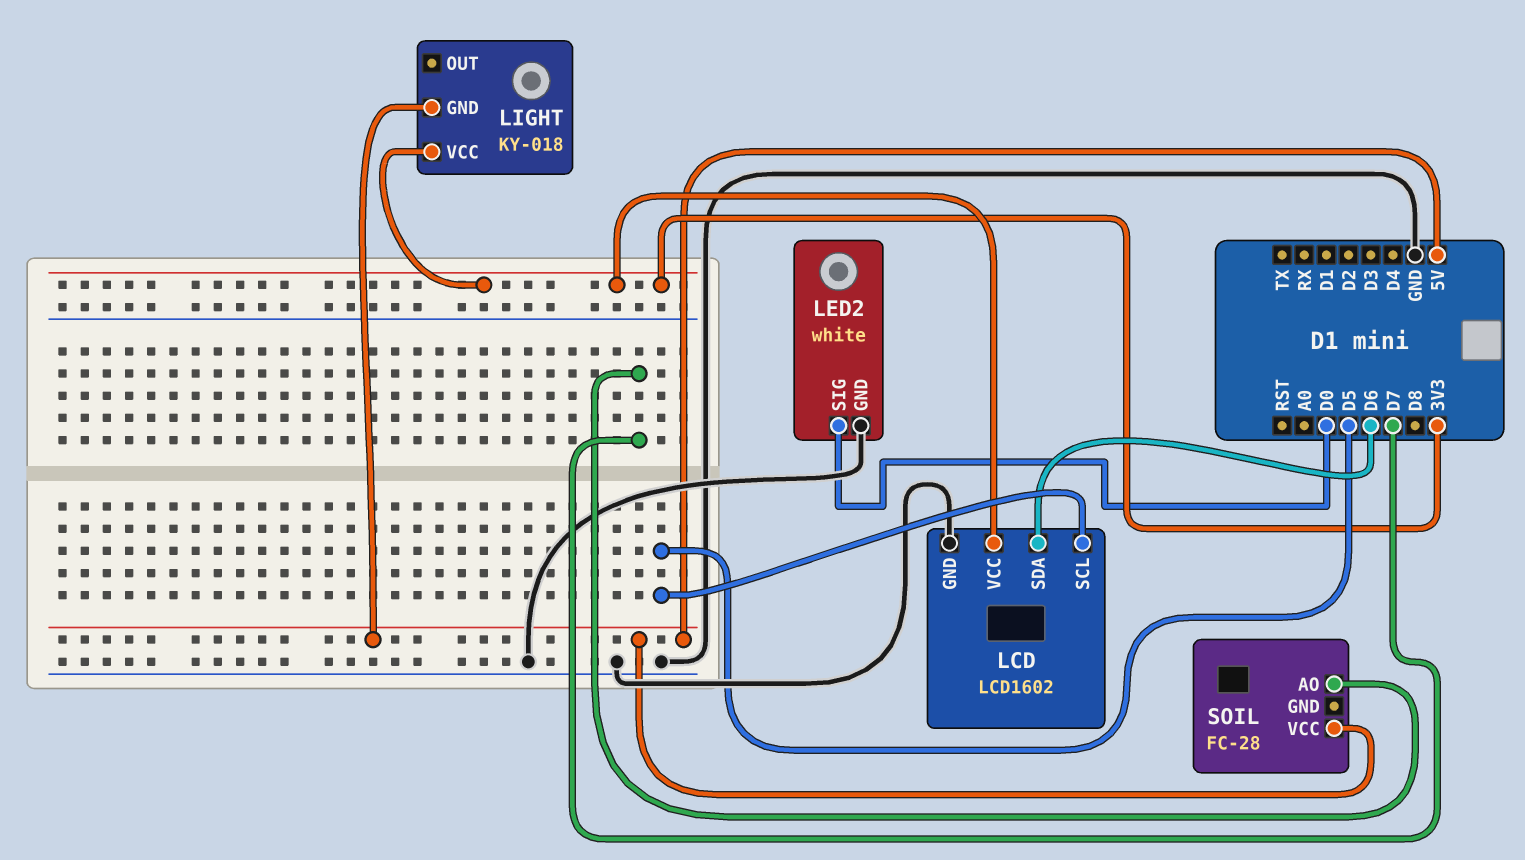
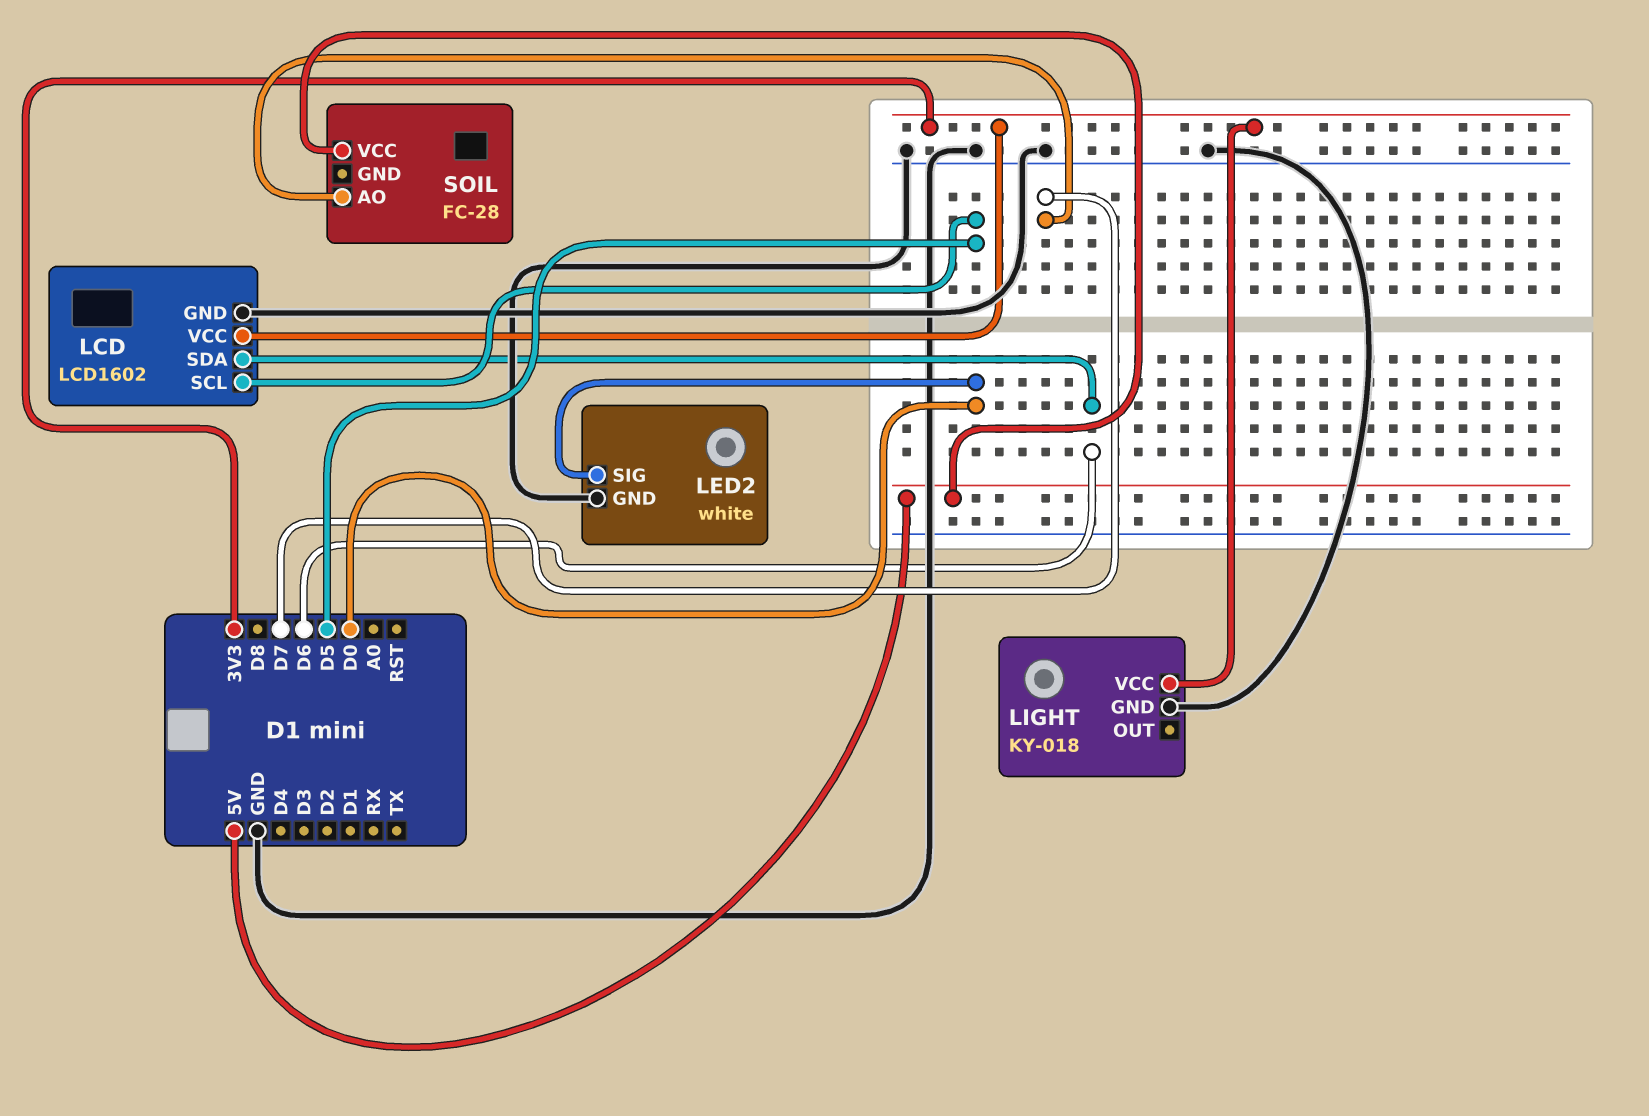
LIGHT pin GND: 5V -> GND

